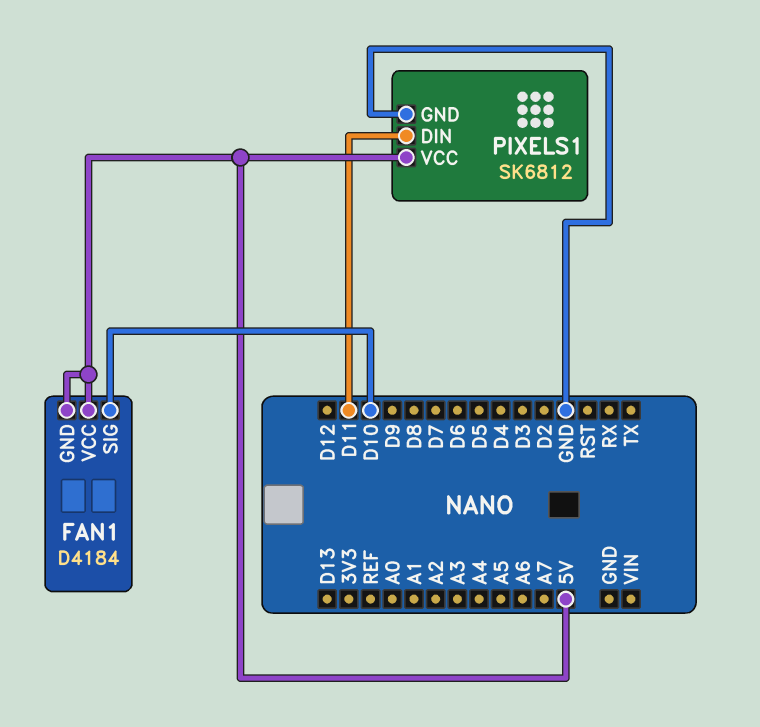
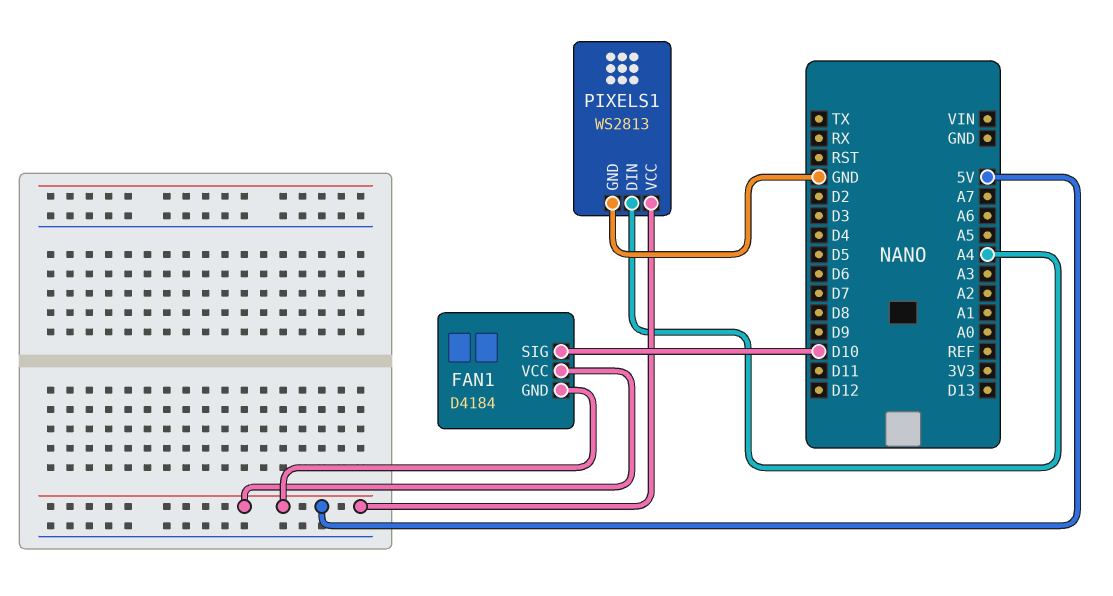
PIXELS1: SK6812 -> WS2813
PIXELS1 pin DIN: D11 -> A4

